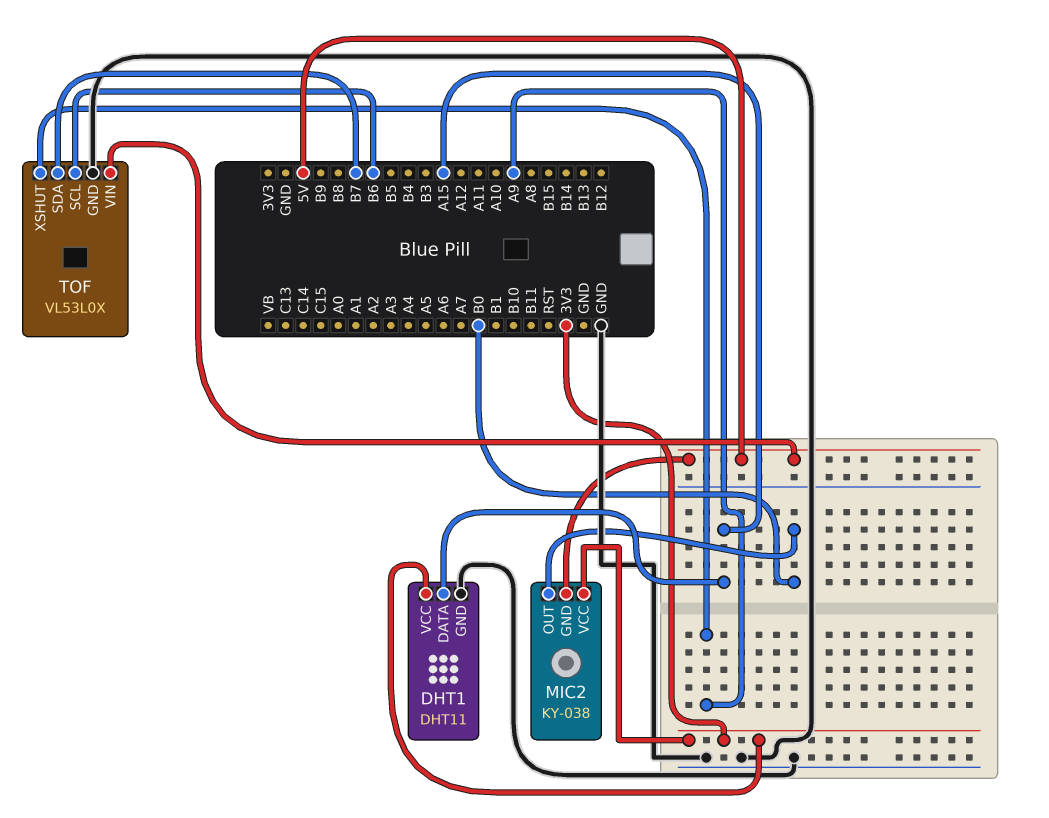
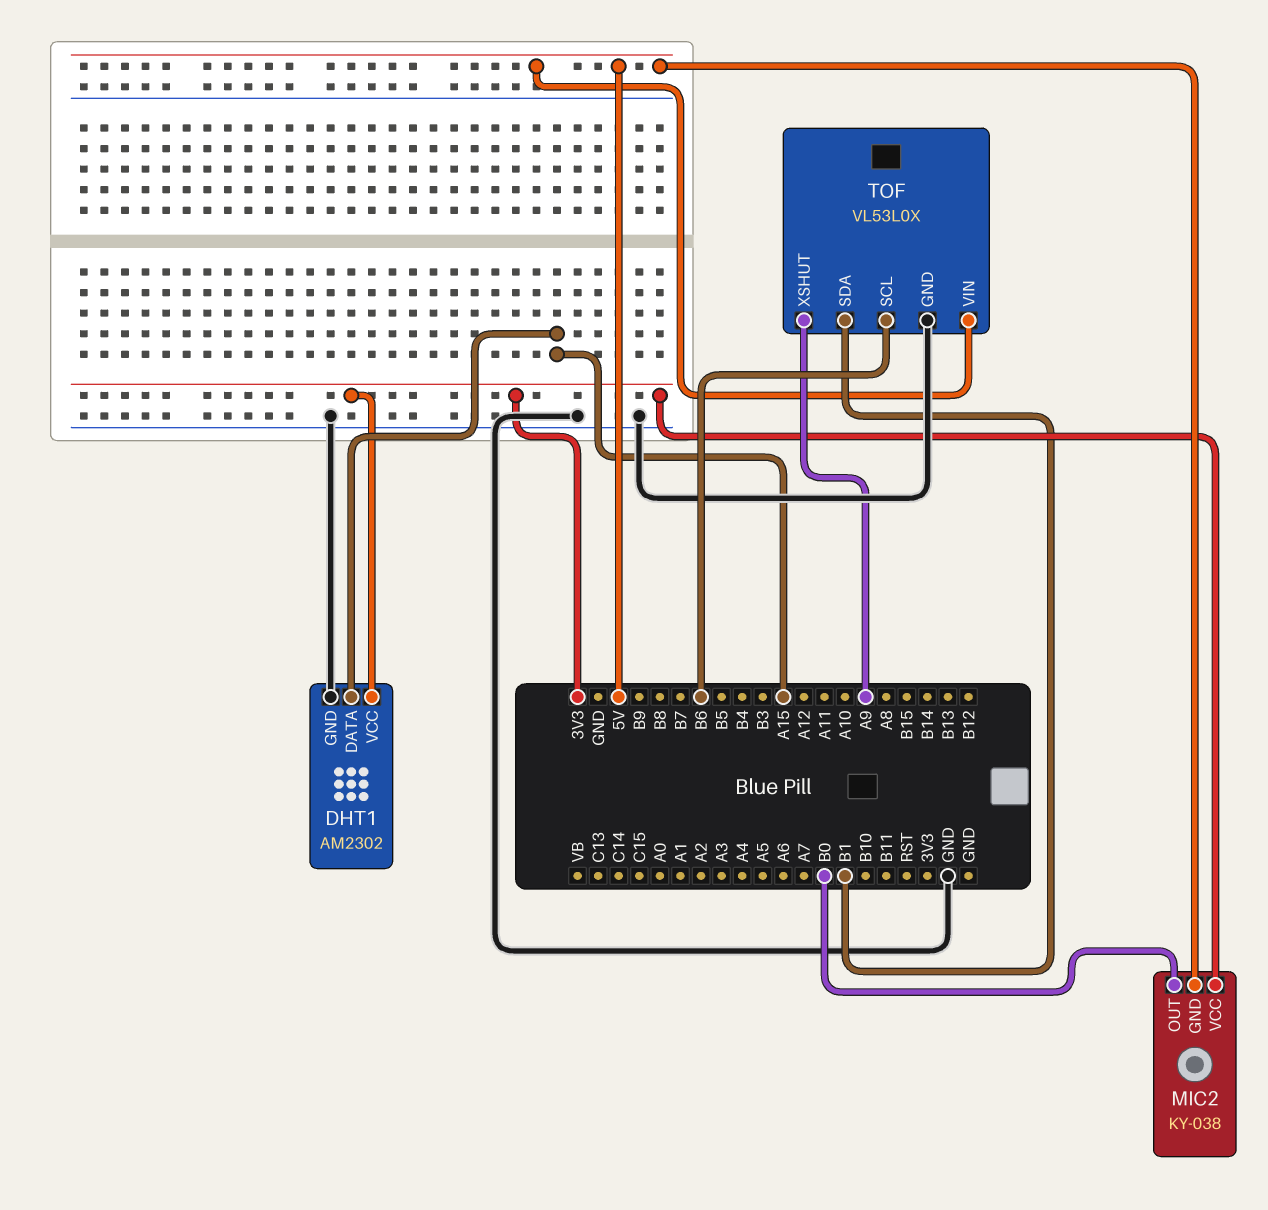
DHT1: DHT11 -> AM2302
TOF pin SDA: B7 -> B1

